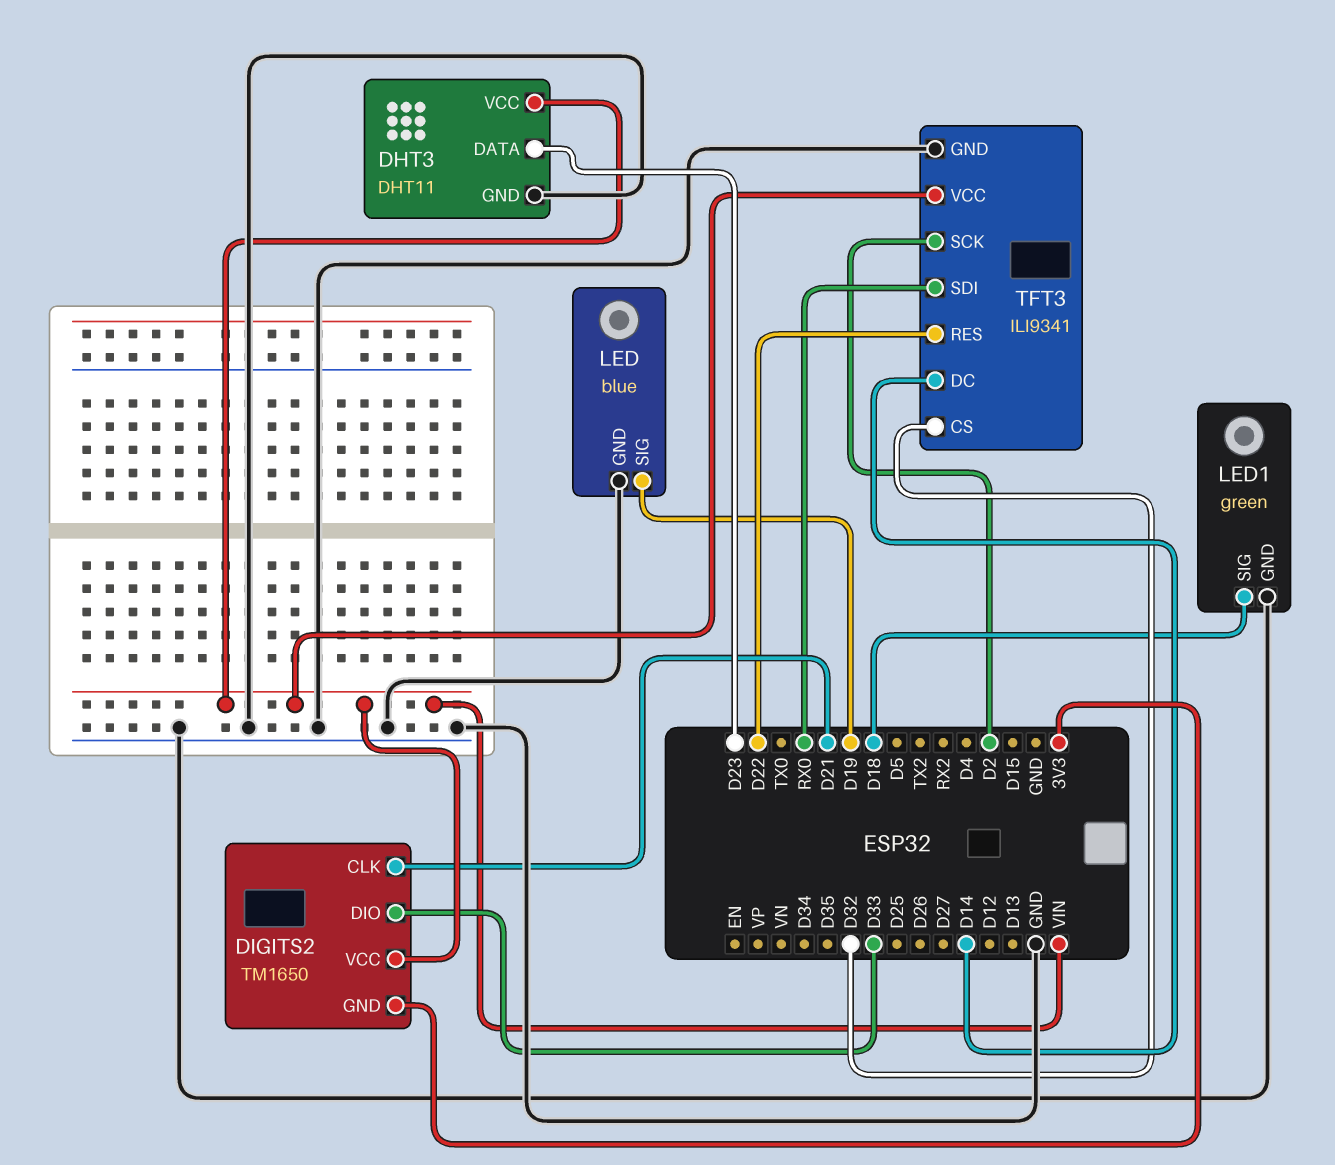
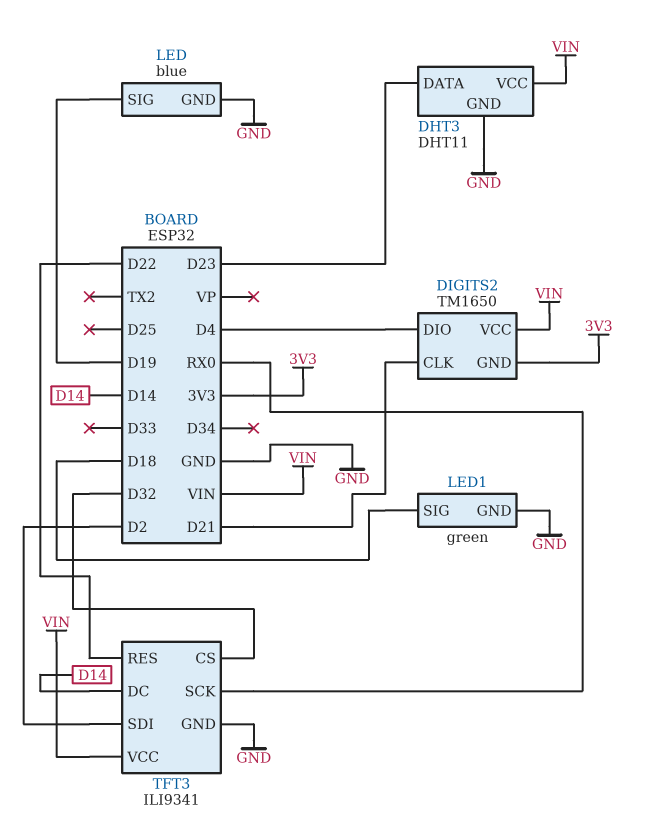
DIGITS2 pin DIO: D33 -> D4
TFT3 pin SCK: D2 -> RX0
TFT3 pin SDI: RX0 -> D2

